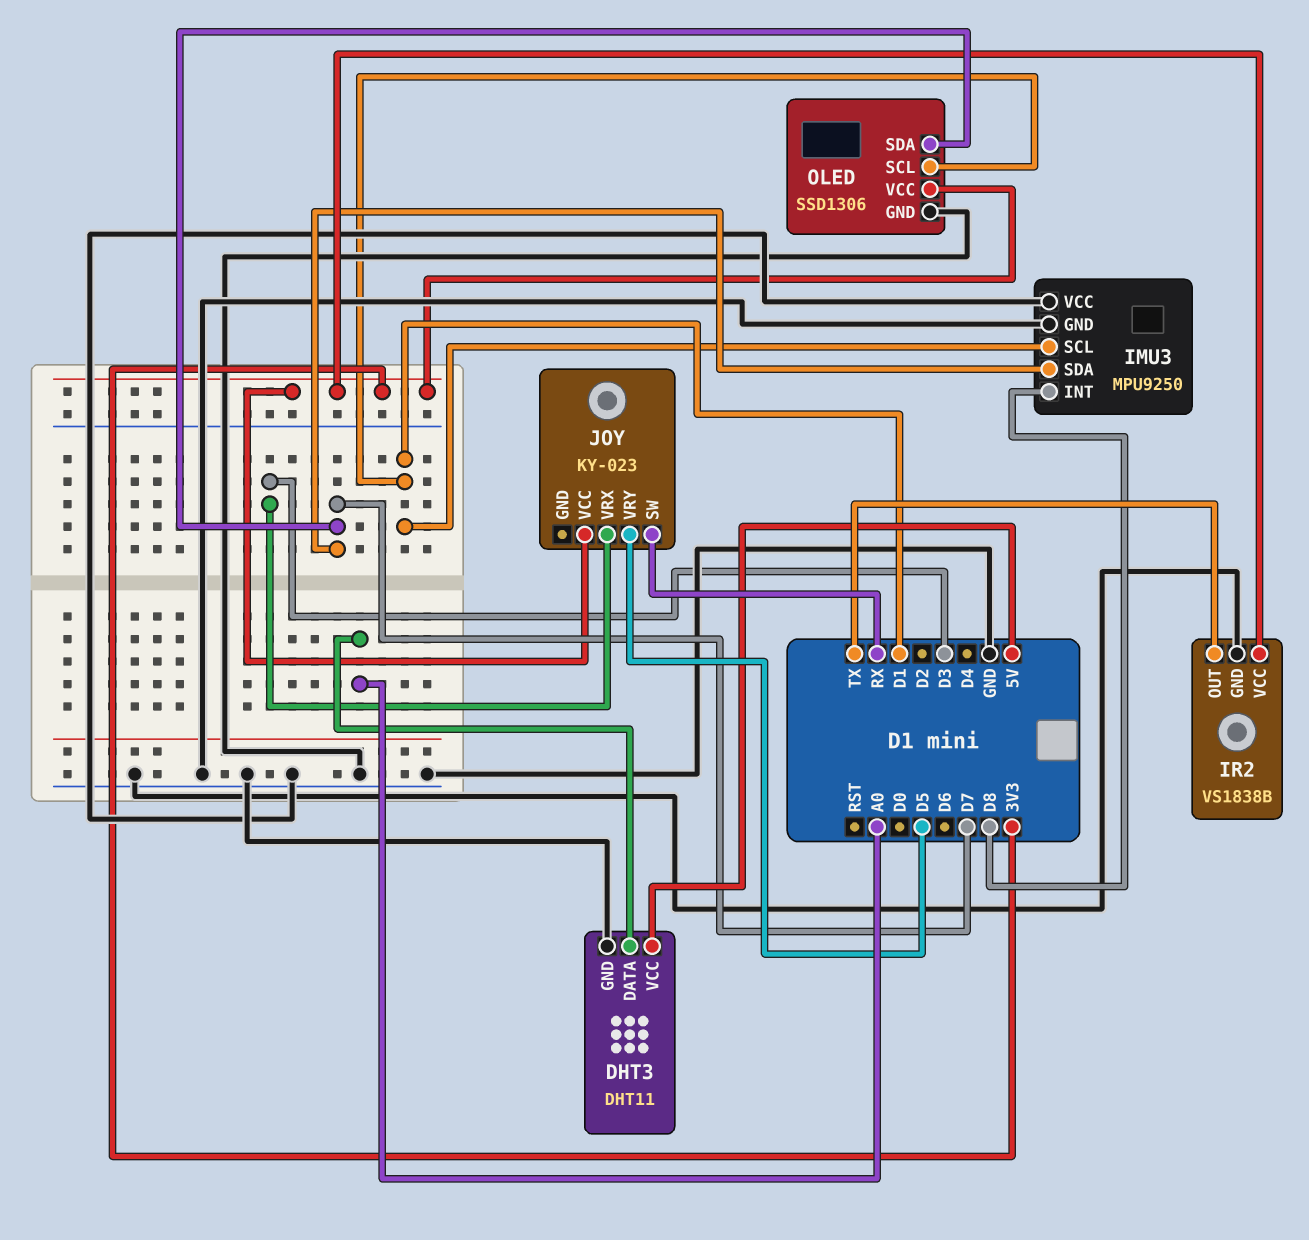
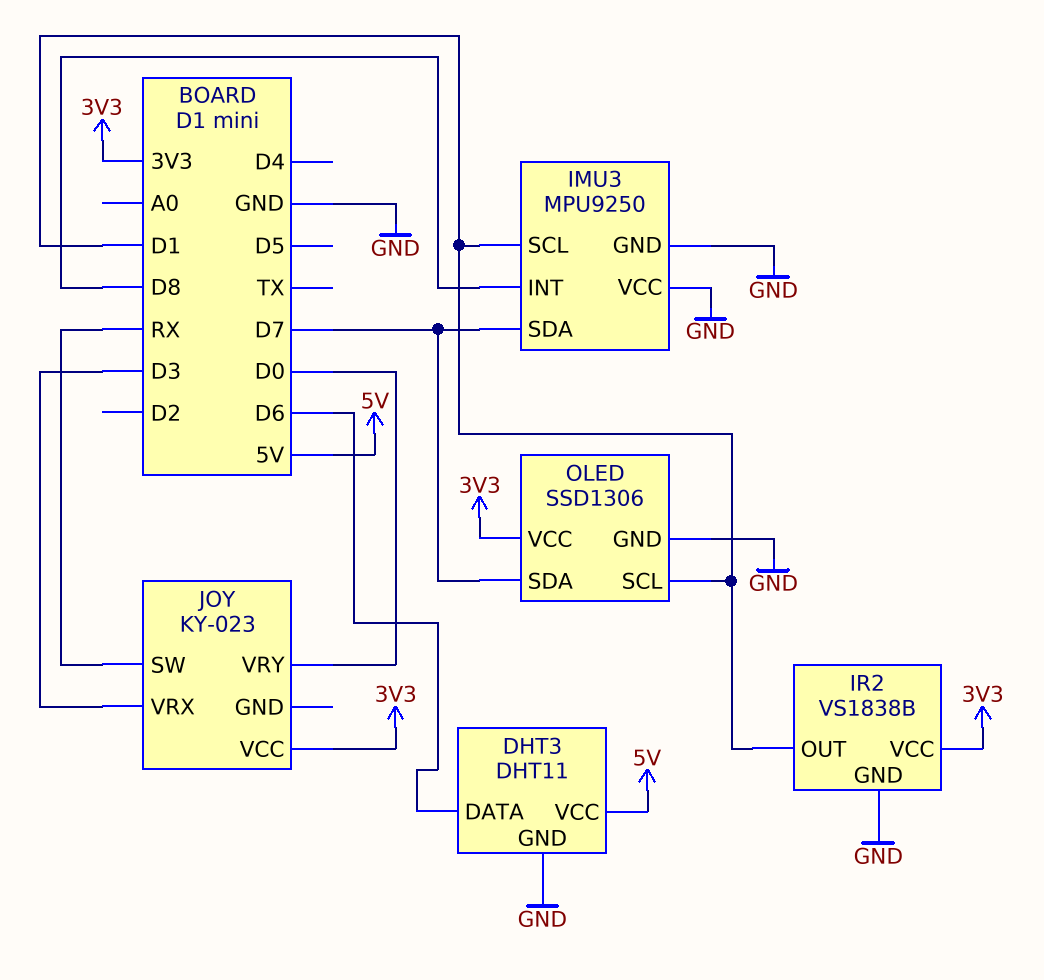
DHT3 pin DATA: A0 -> D6
IR2 pin OUT: TX -> D1
JOY pin VRY: D5 -> D0

